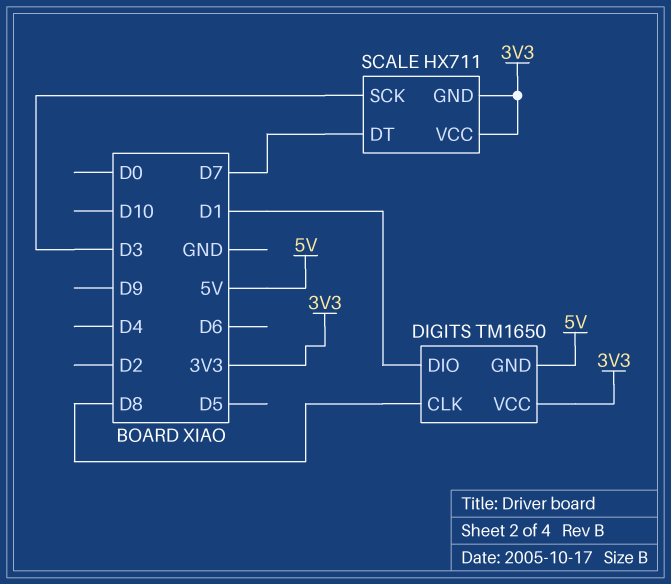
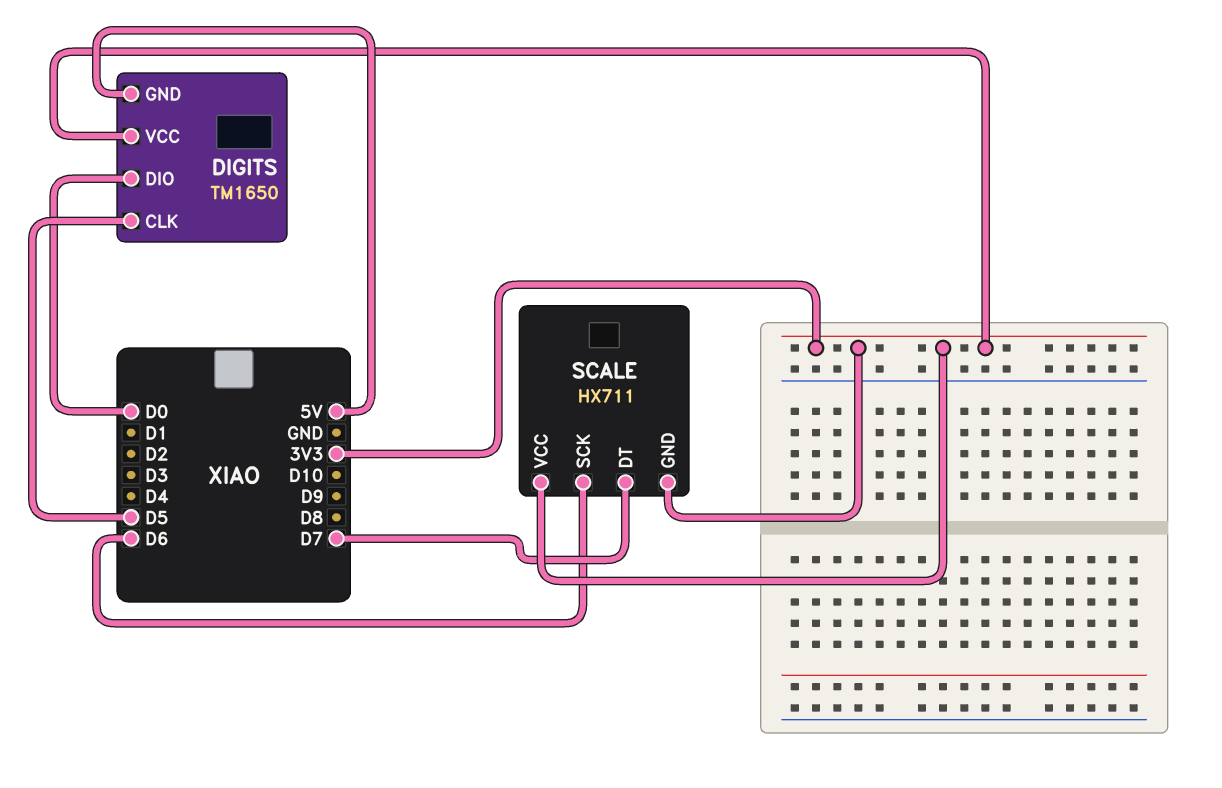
DIGITS pin CLK: D8 -> D5
DIGITS pin DIO: D1 -> D0
SCALE pin SCK: D3 -> D6

